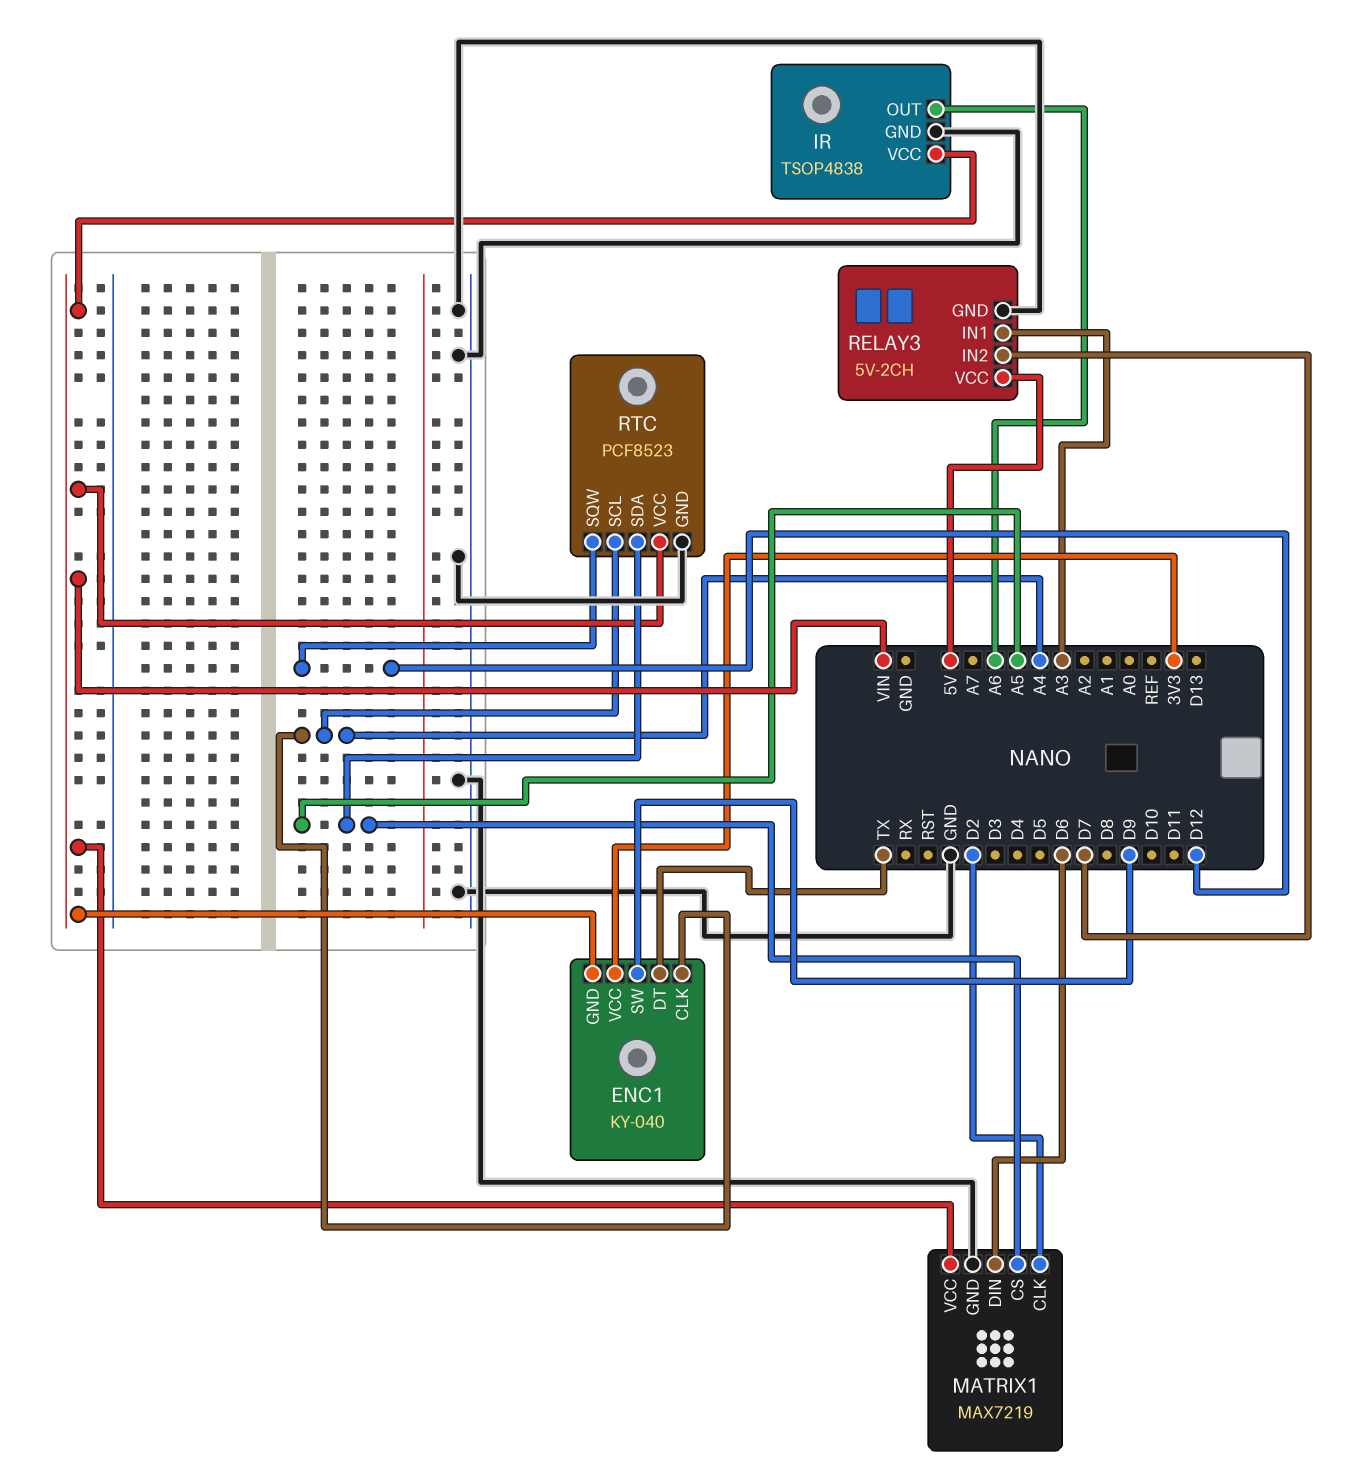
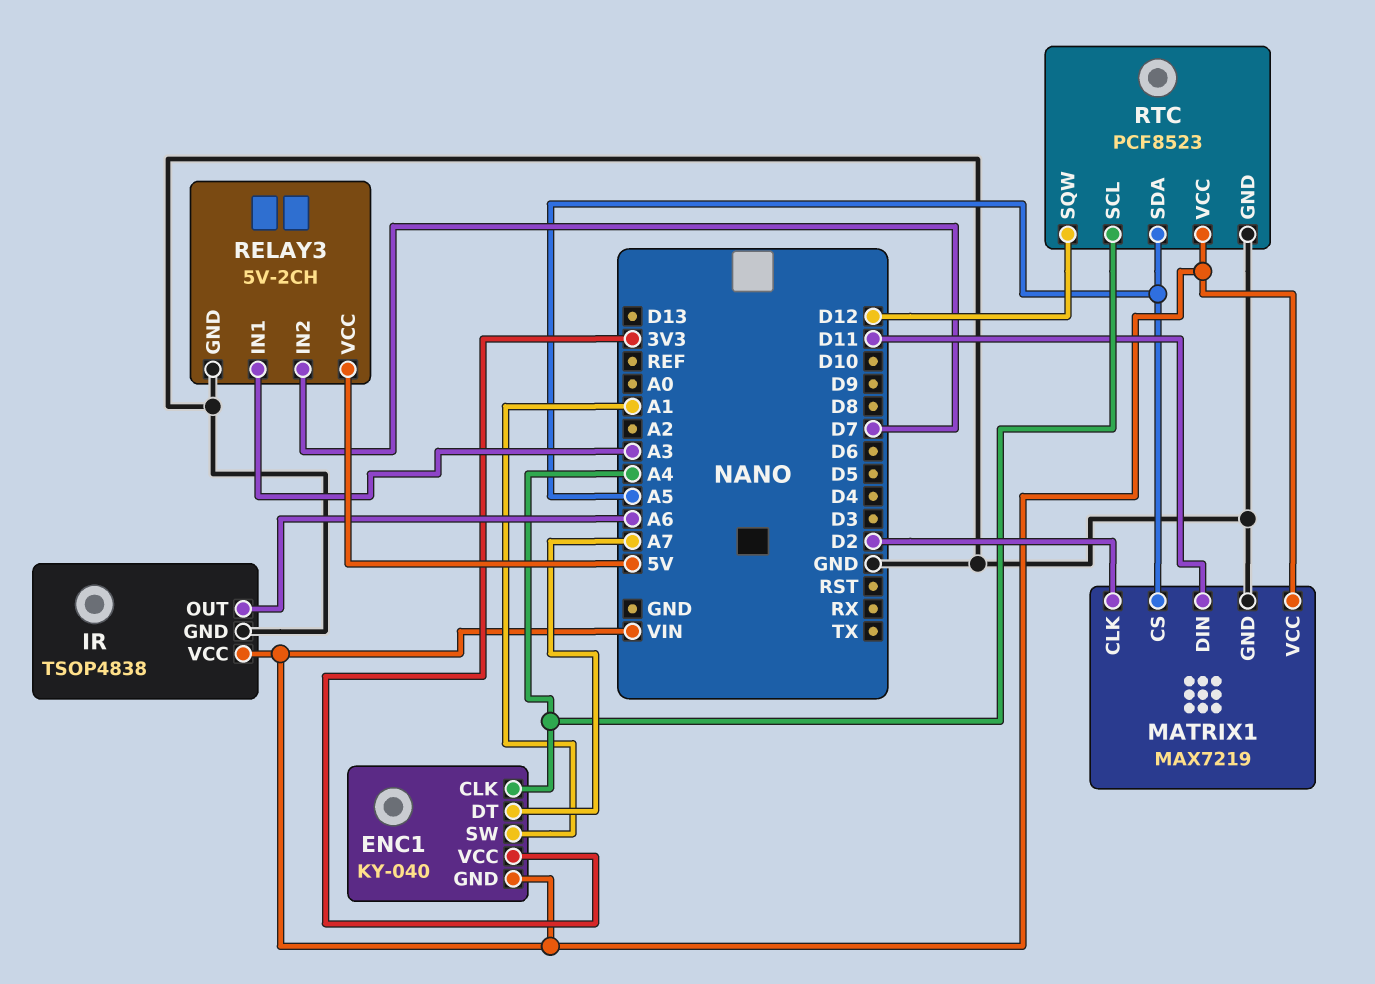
ENC1 pin DT: TX -> A7
ENC1 pin SW: D9 -> A1
MATRIX1 pin DIN: D6 -> D11

